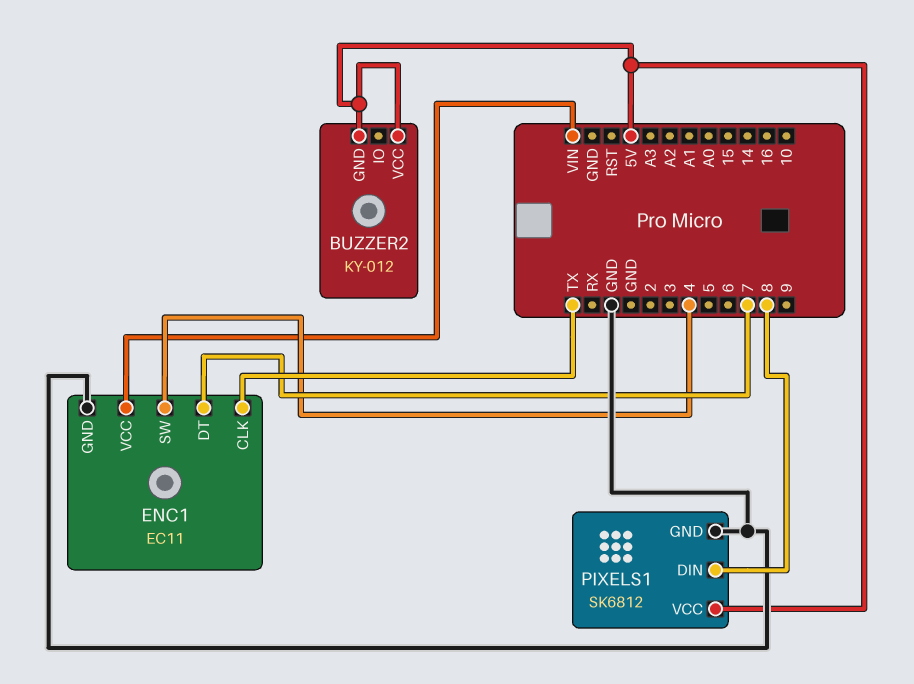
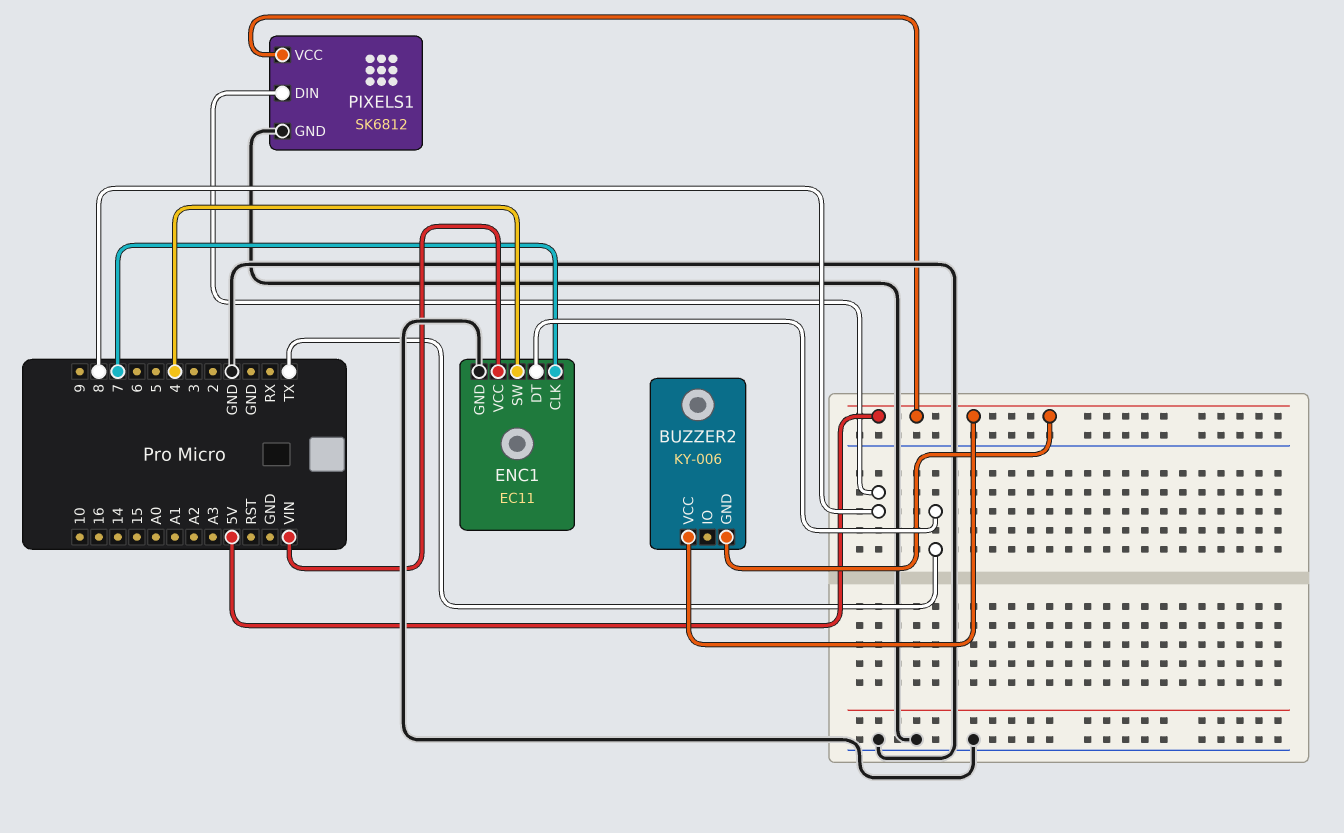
BUZZER2: KY-012 -> KY-006
ENC1 pin CLK: TX -> 7
ENC1 pin DT: 7 -> TX

